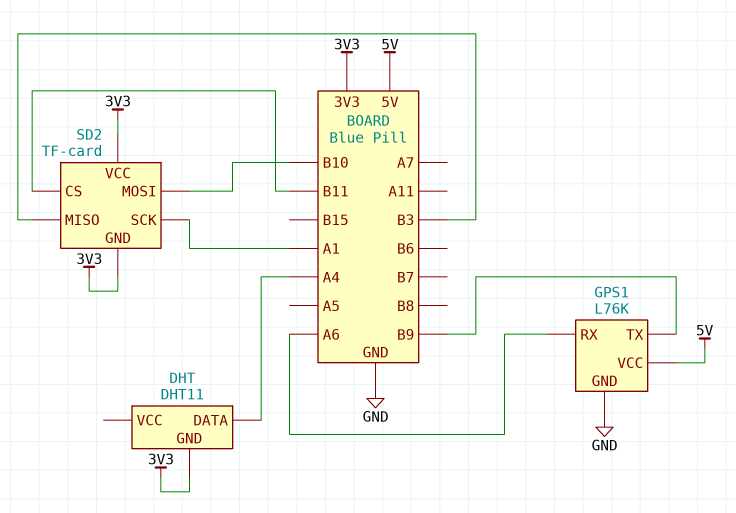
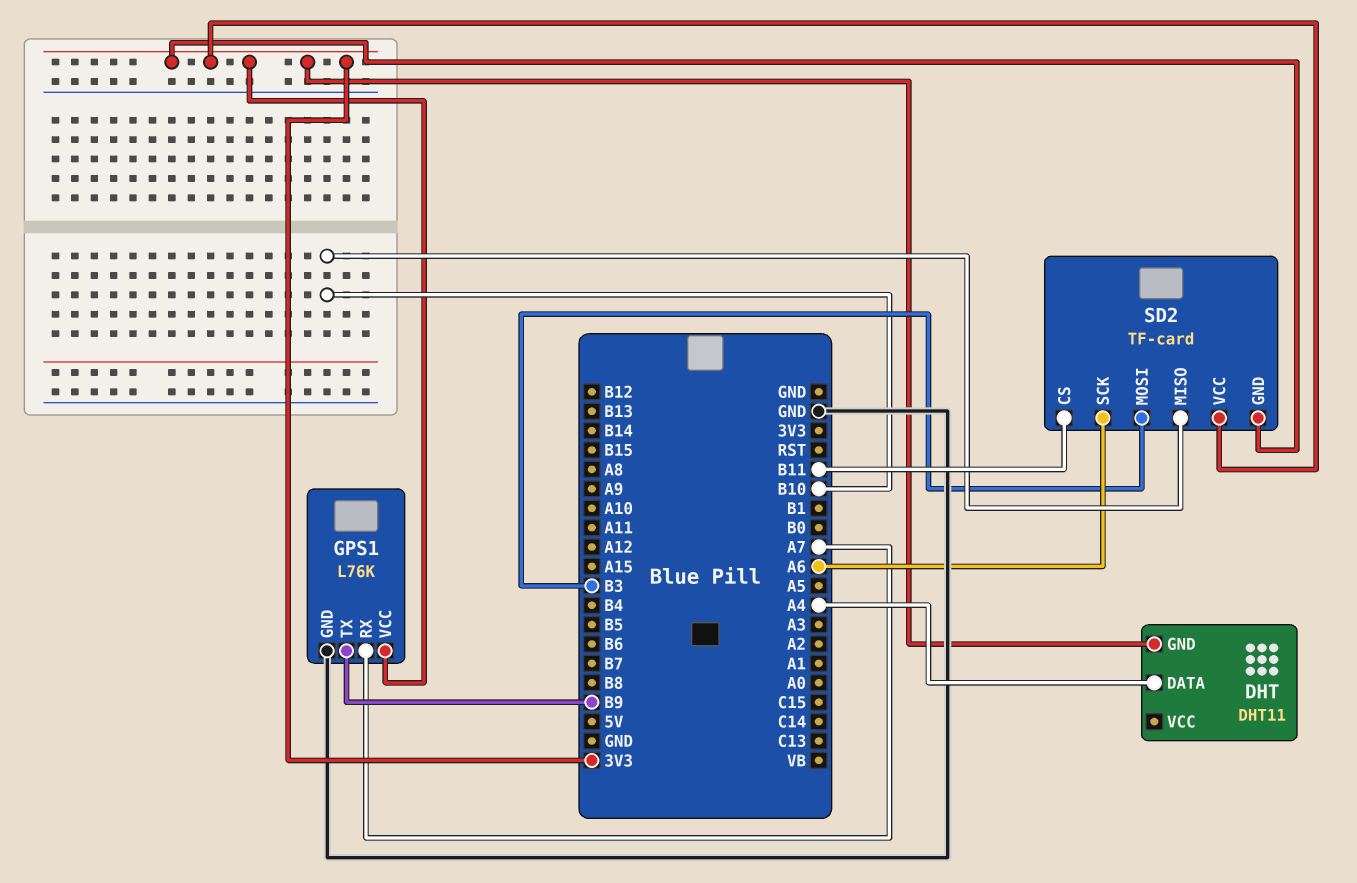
GPS1 pin RX: A6 -> A7
GPS1 pin VCC: 5V -> 3V3
SD2 pin MISO: B3 -> B10
SD2 pin MOSI: B10 -> B3
SD2 pin SCK: A1 -> A6

